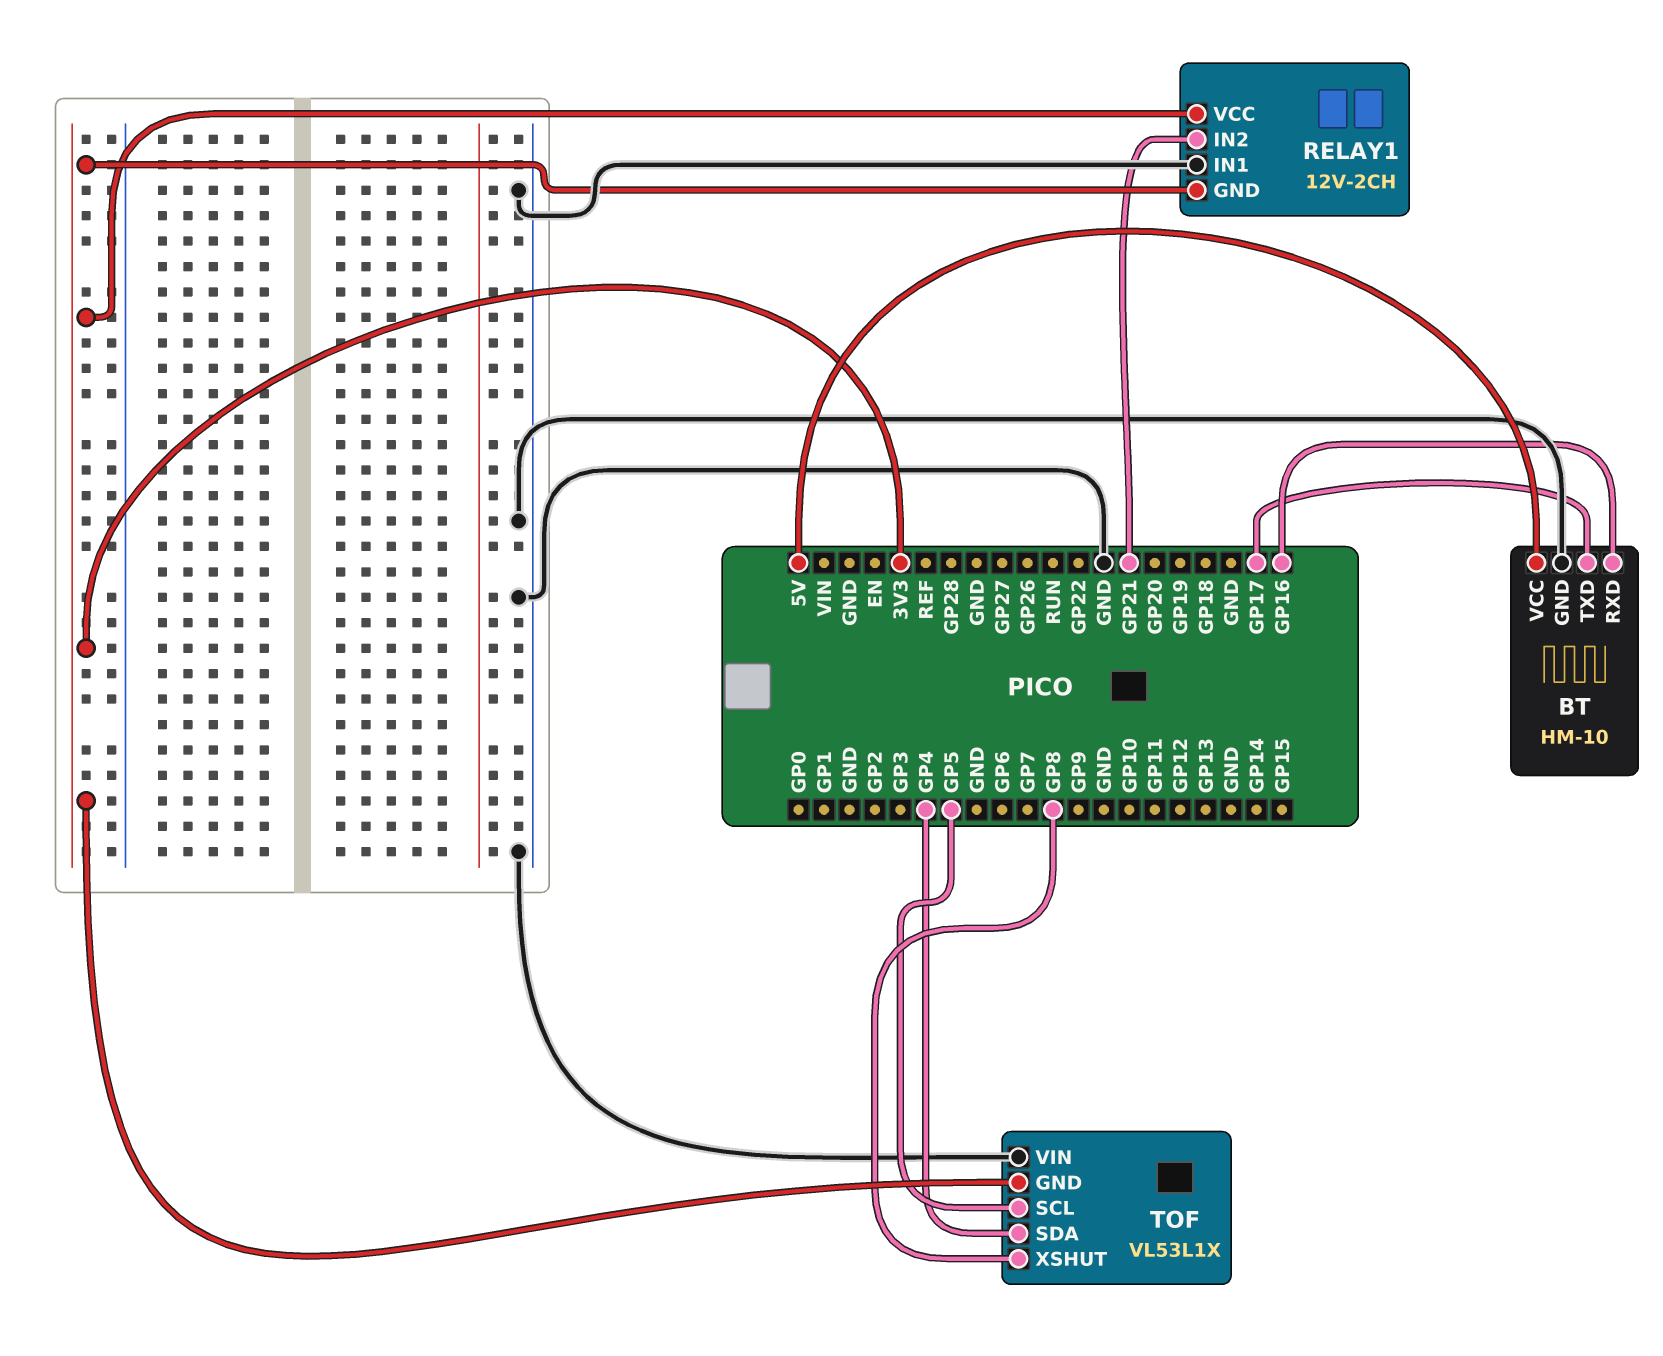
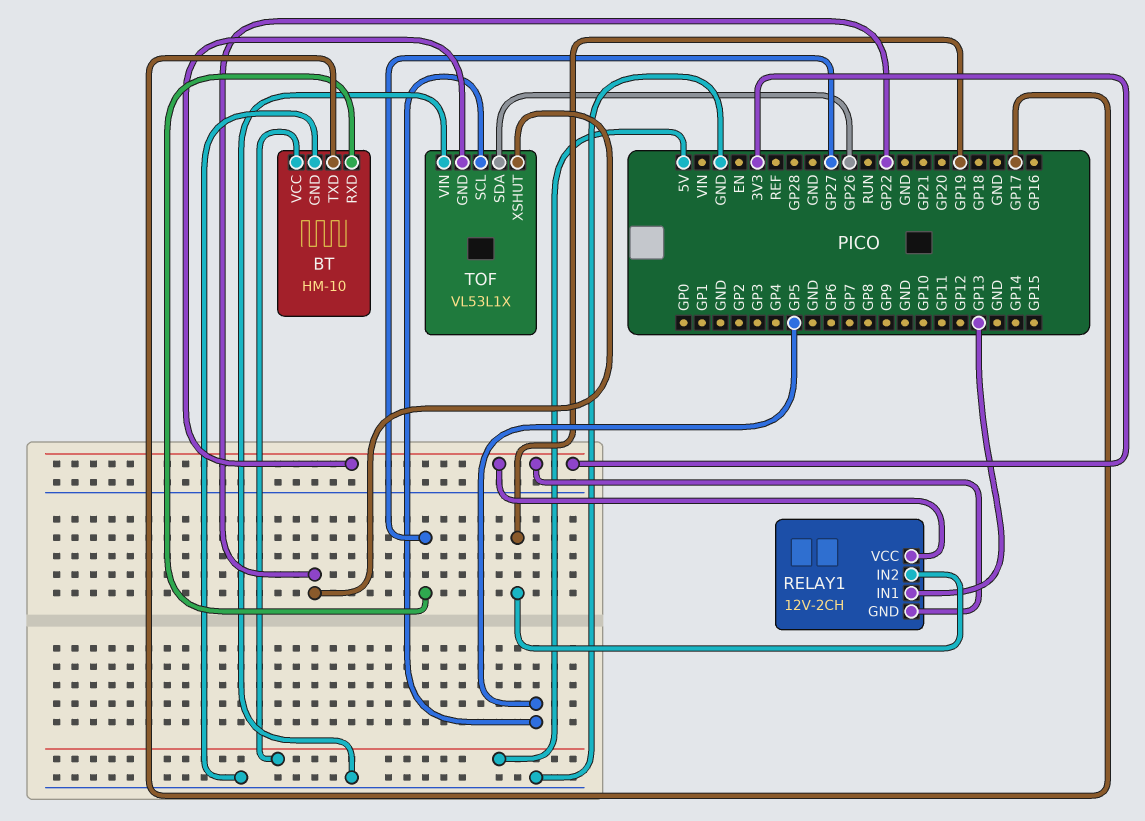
BT pin RXD: GP16 -> GP27
RELAY1 pin IN1: GND -> GP13
RELAY1 pin IN2: GP21 -> GP19
TOF pin SDA: GP4 -> GP26
TOF pin XSHUT: GP8 -> GP22

